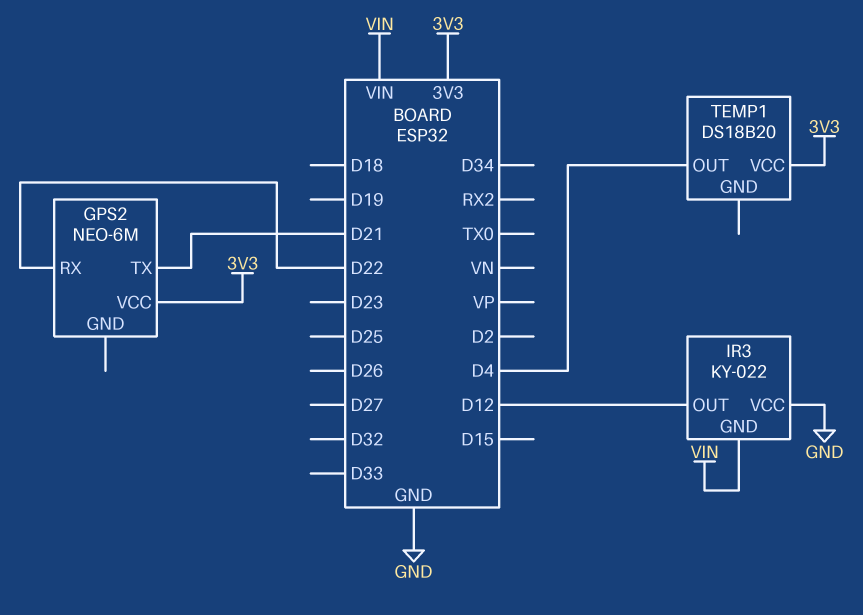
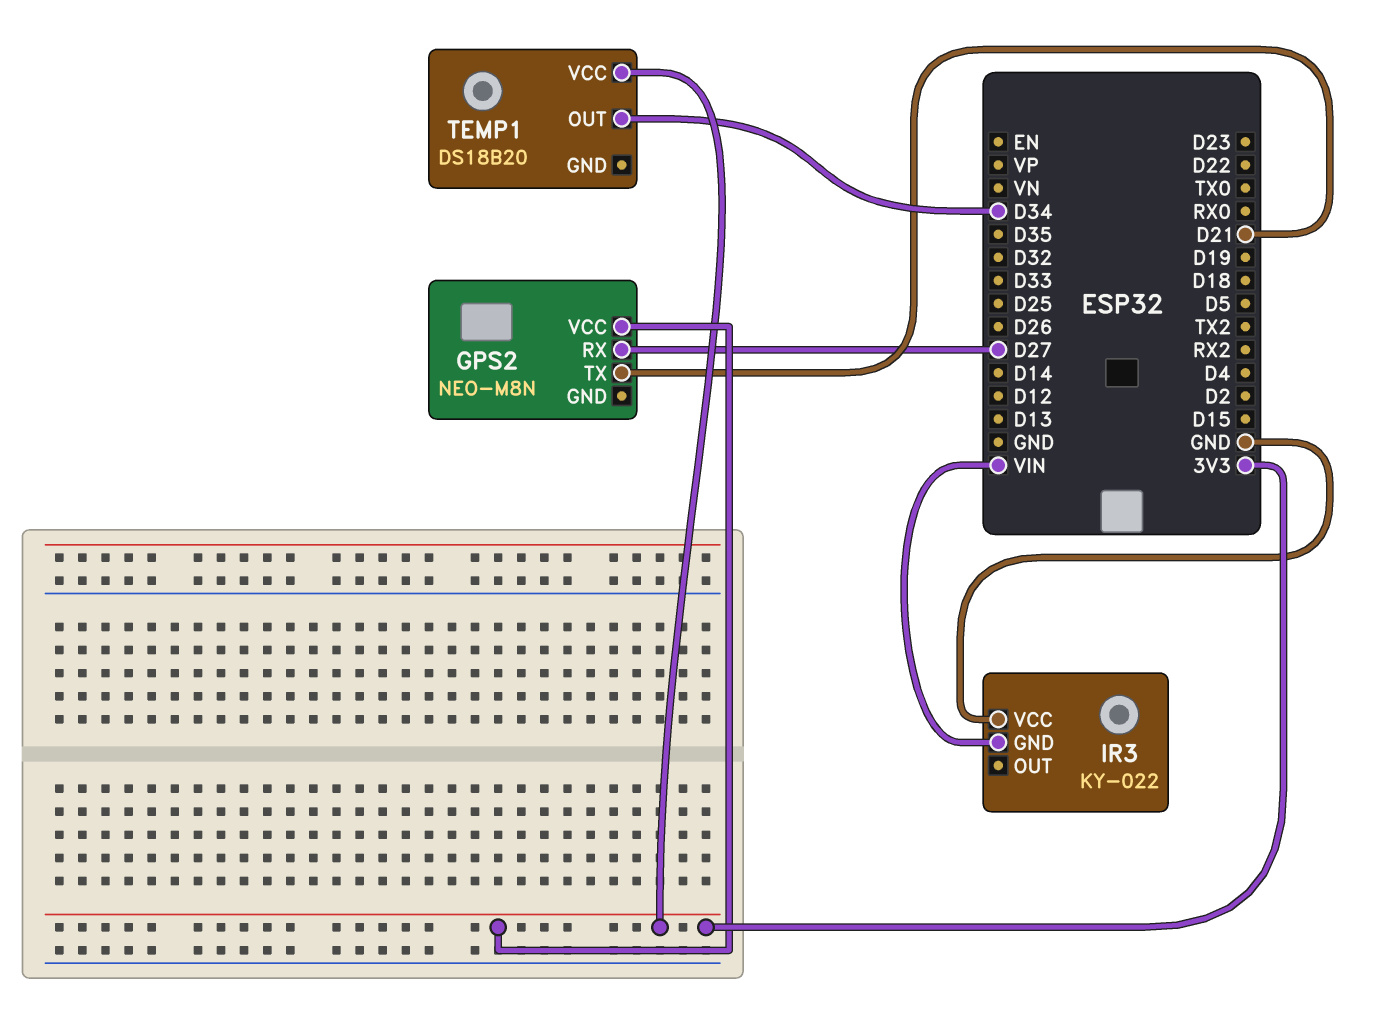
GPS2: NEO-6M -> NEO-M8N
GPS2 pin RX: D22 -> D27
IR3 pin OUT: D12 -> none
TEMP1 pin OUT: D4 -> D34

